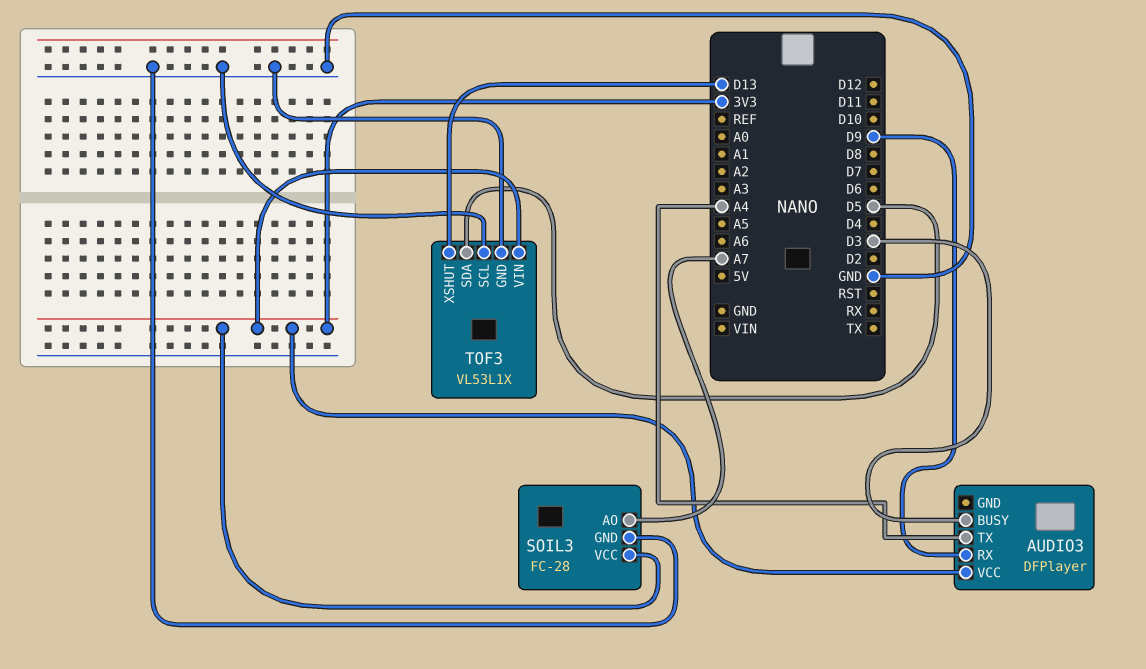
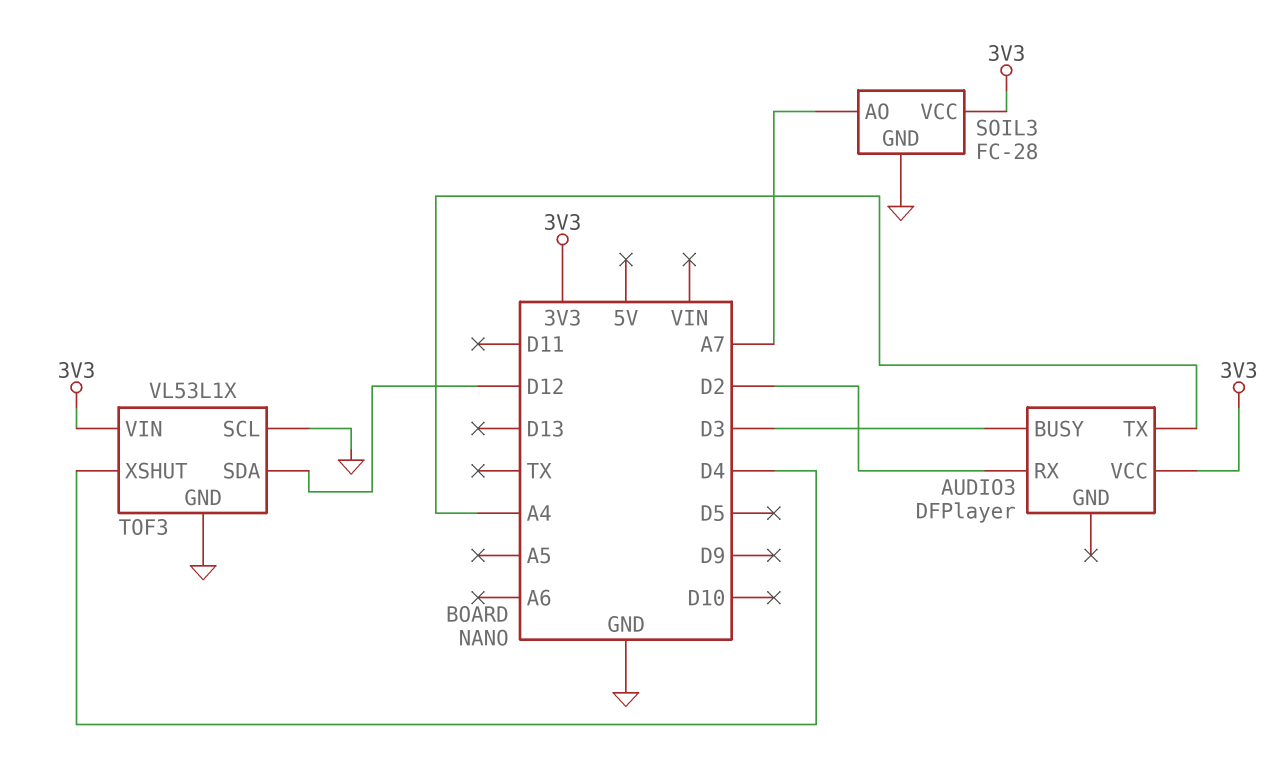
AUDIO3 pin RX: D9 -> D2
TOF3 pin SDA: D5 -> D12
TOF3 pin XSHUT: D13 -> D4

